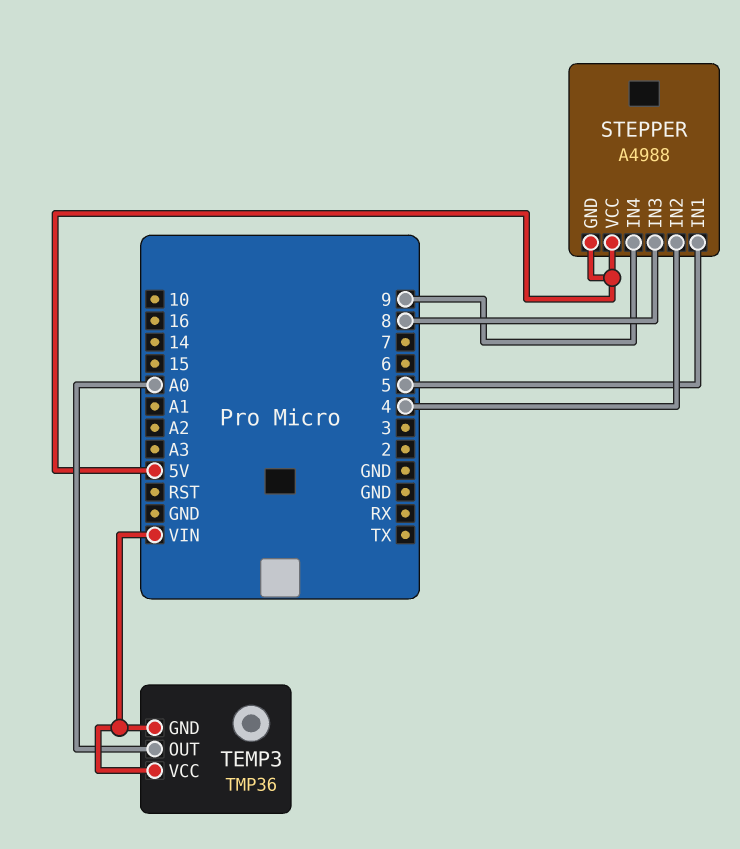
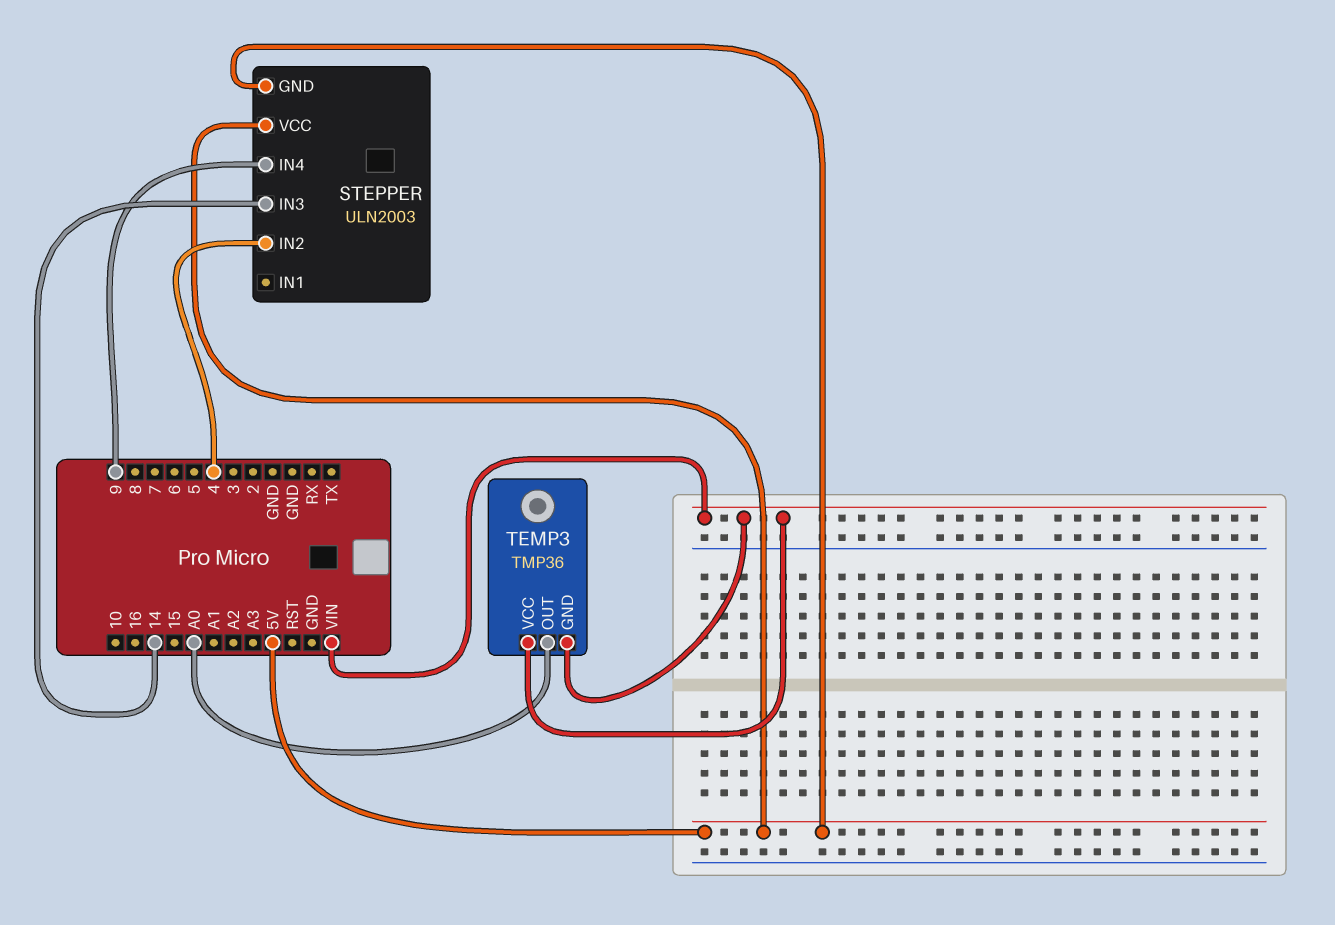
STEPPER: A4988 -> ULN2003
STEPPER pin IN1: 5 -> none
STEPPER pin IN3: 8 -> 14

